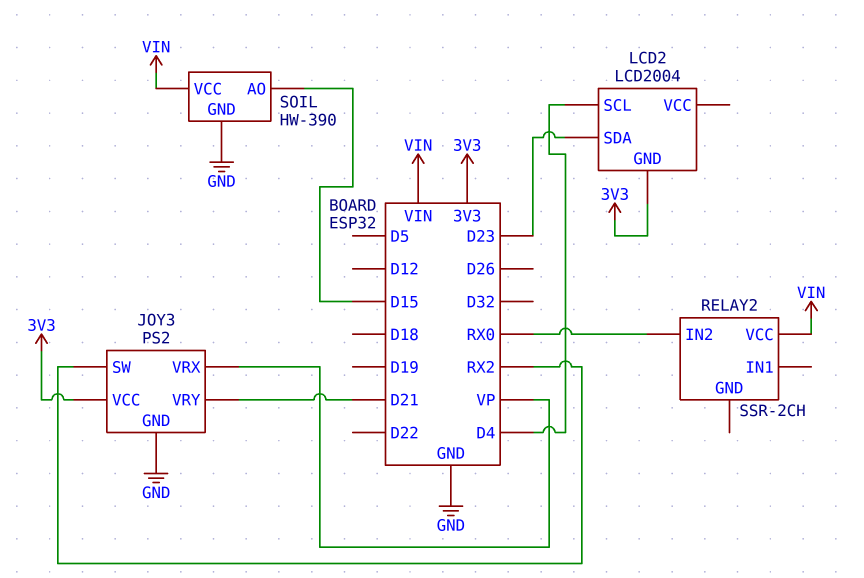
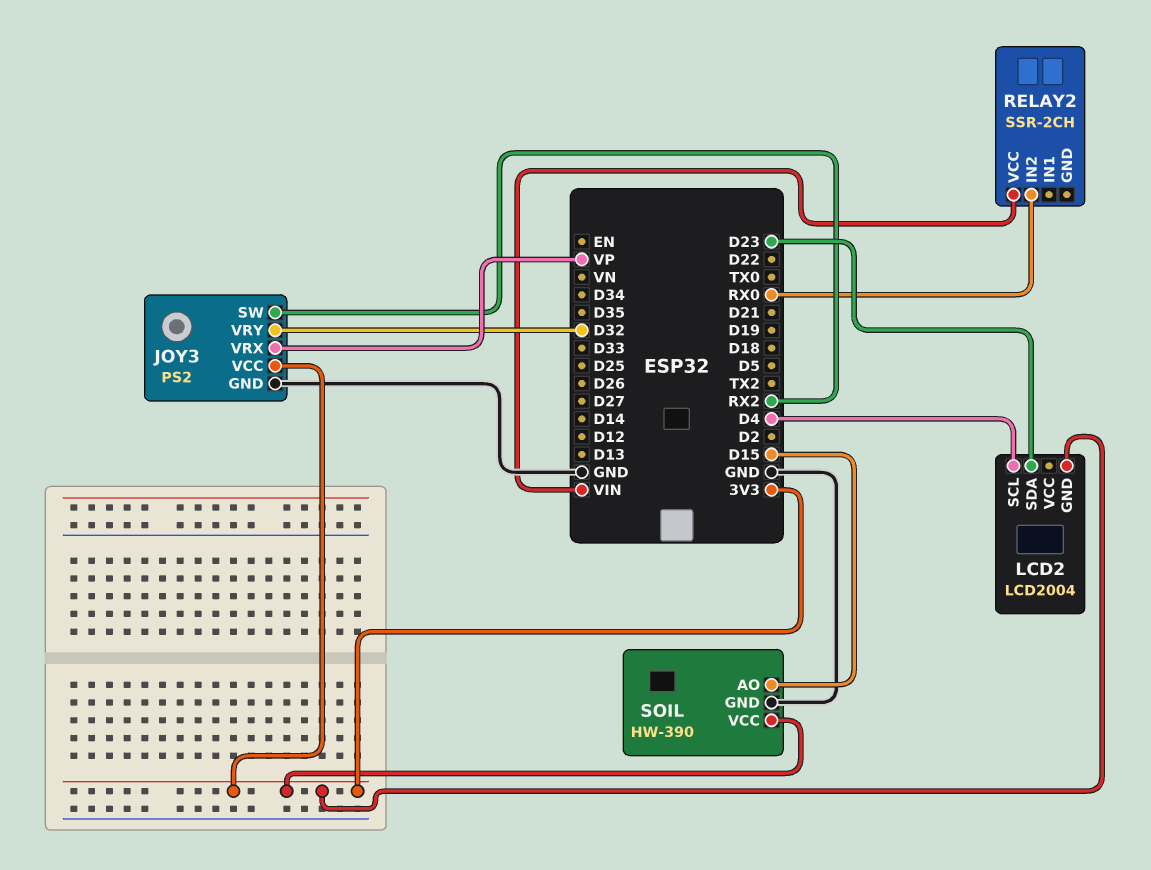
JOY3 pin VRY: D21 -> D32
SOIL pin VCC: VIN -> 3V3

